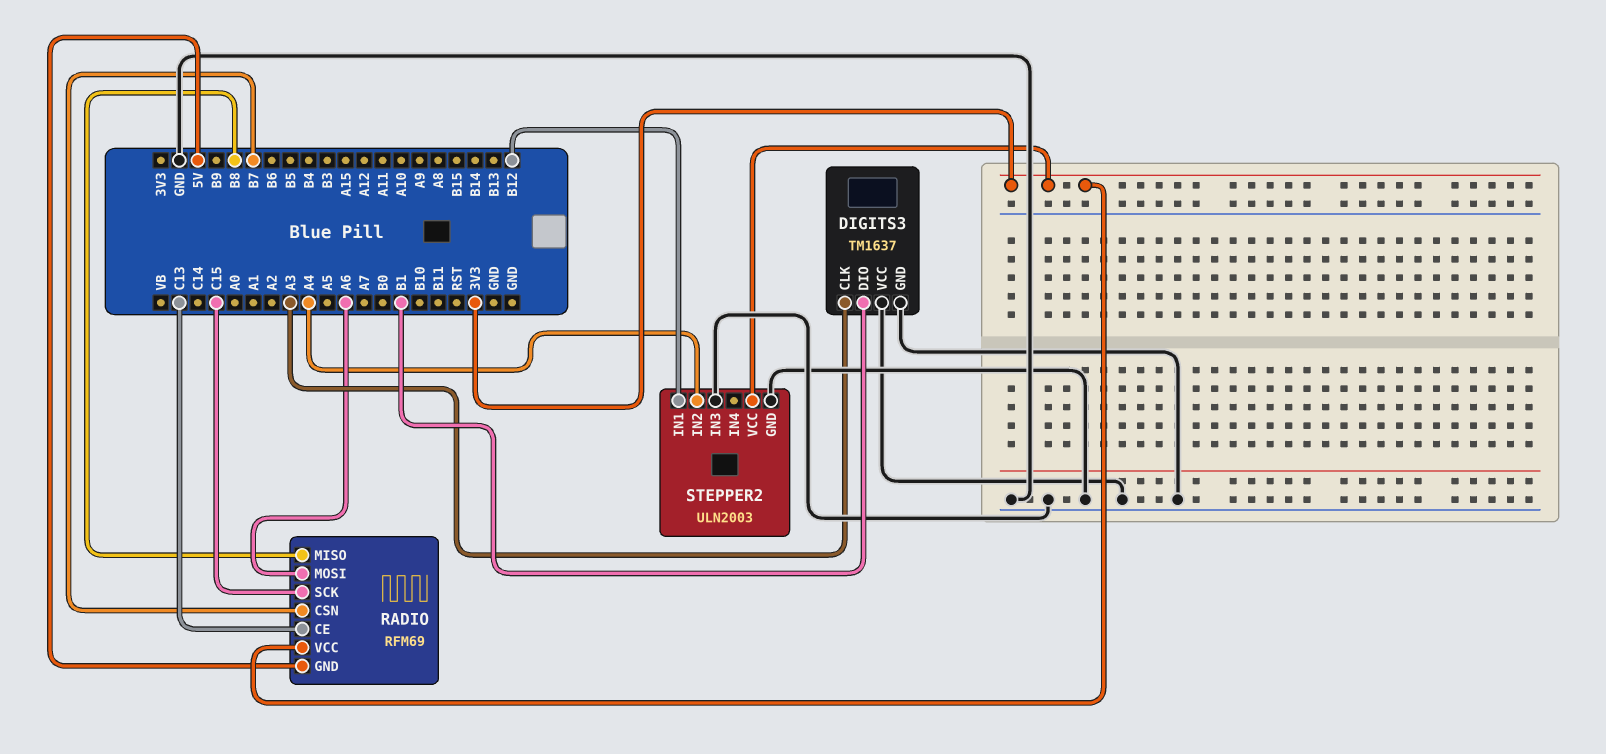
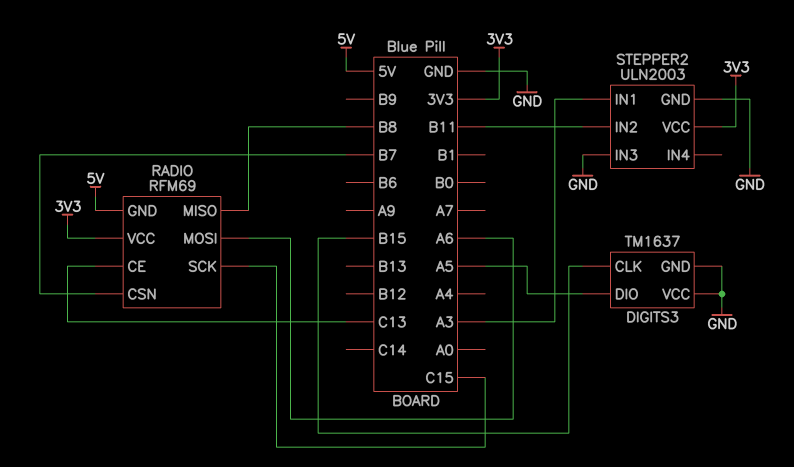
DIGITS3 pin CLK: A3 -> B15
DIGITS3 pin DIO: B1 -> A5
STEPPER2 pin IN1: B12 -> A3
STEPPER2 pin IN2: A4 -> B11

